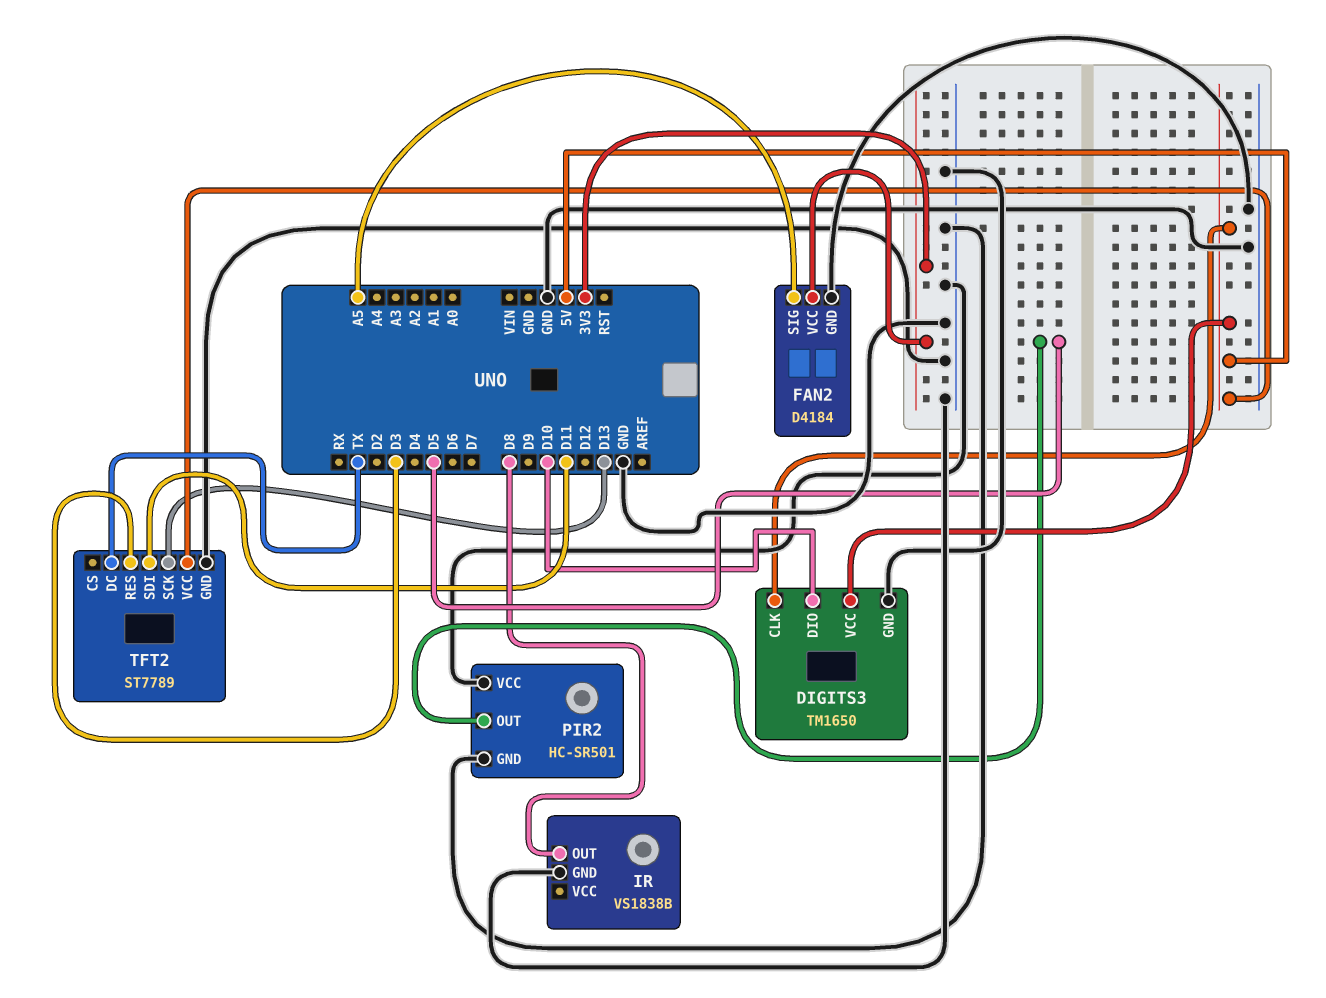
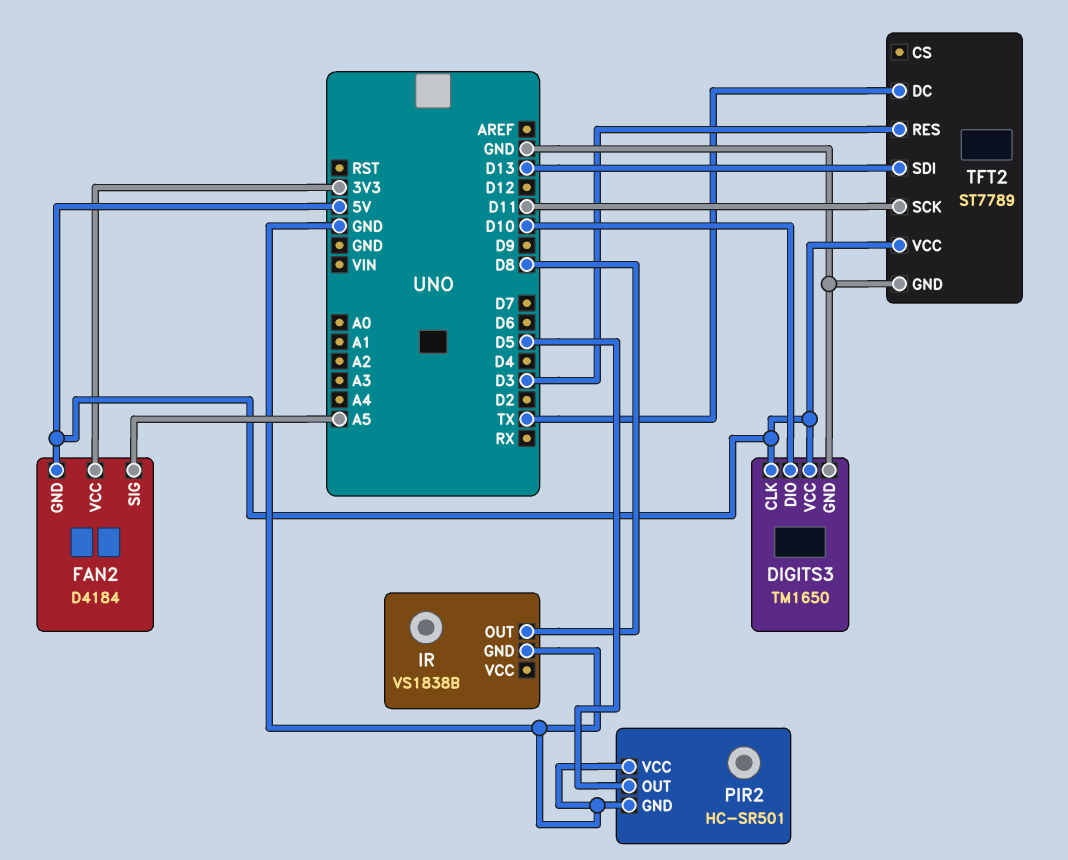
FAN2 pin GND: GND -> 5V
TFT2 pin SCK: D13 -> D11
TFT2 pin SDI: D11 -> D13

